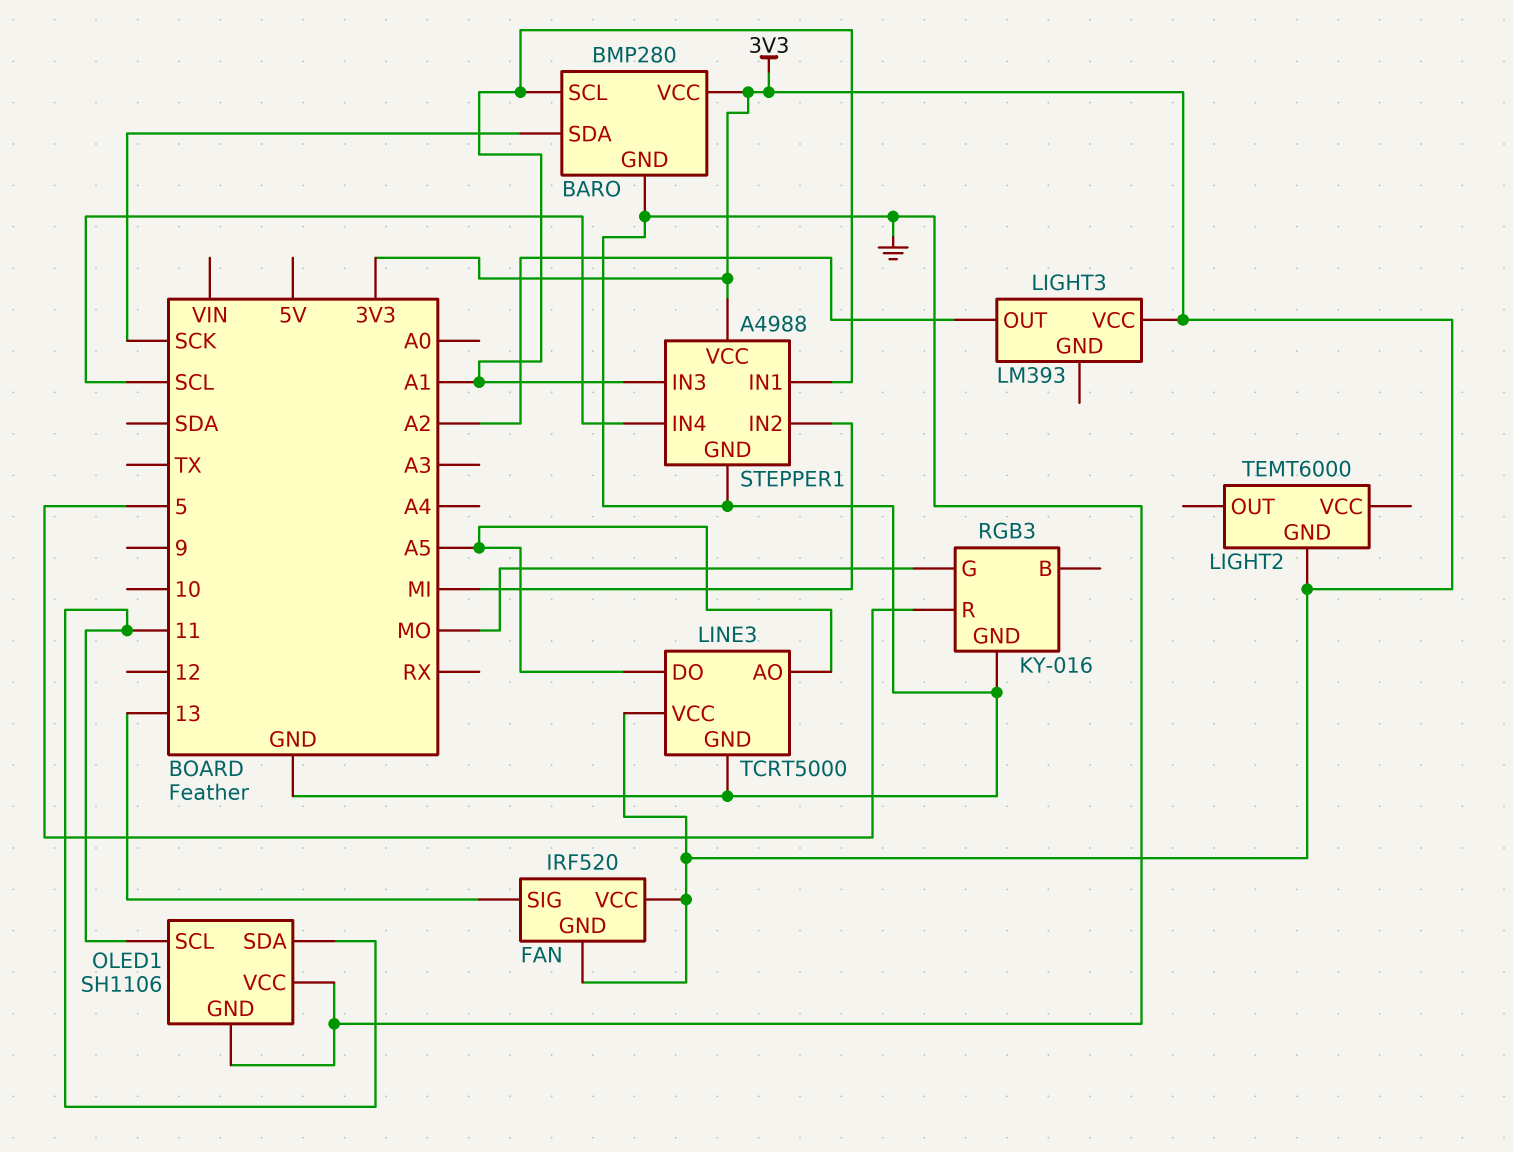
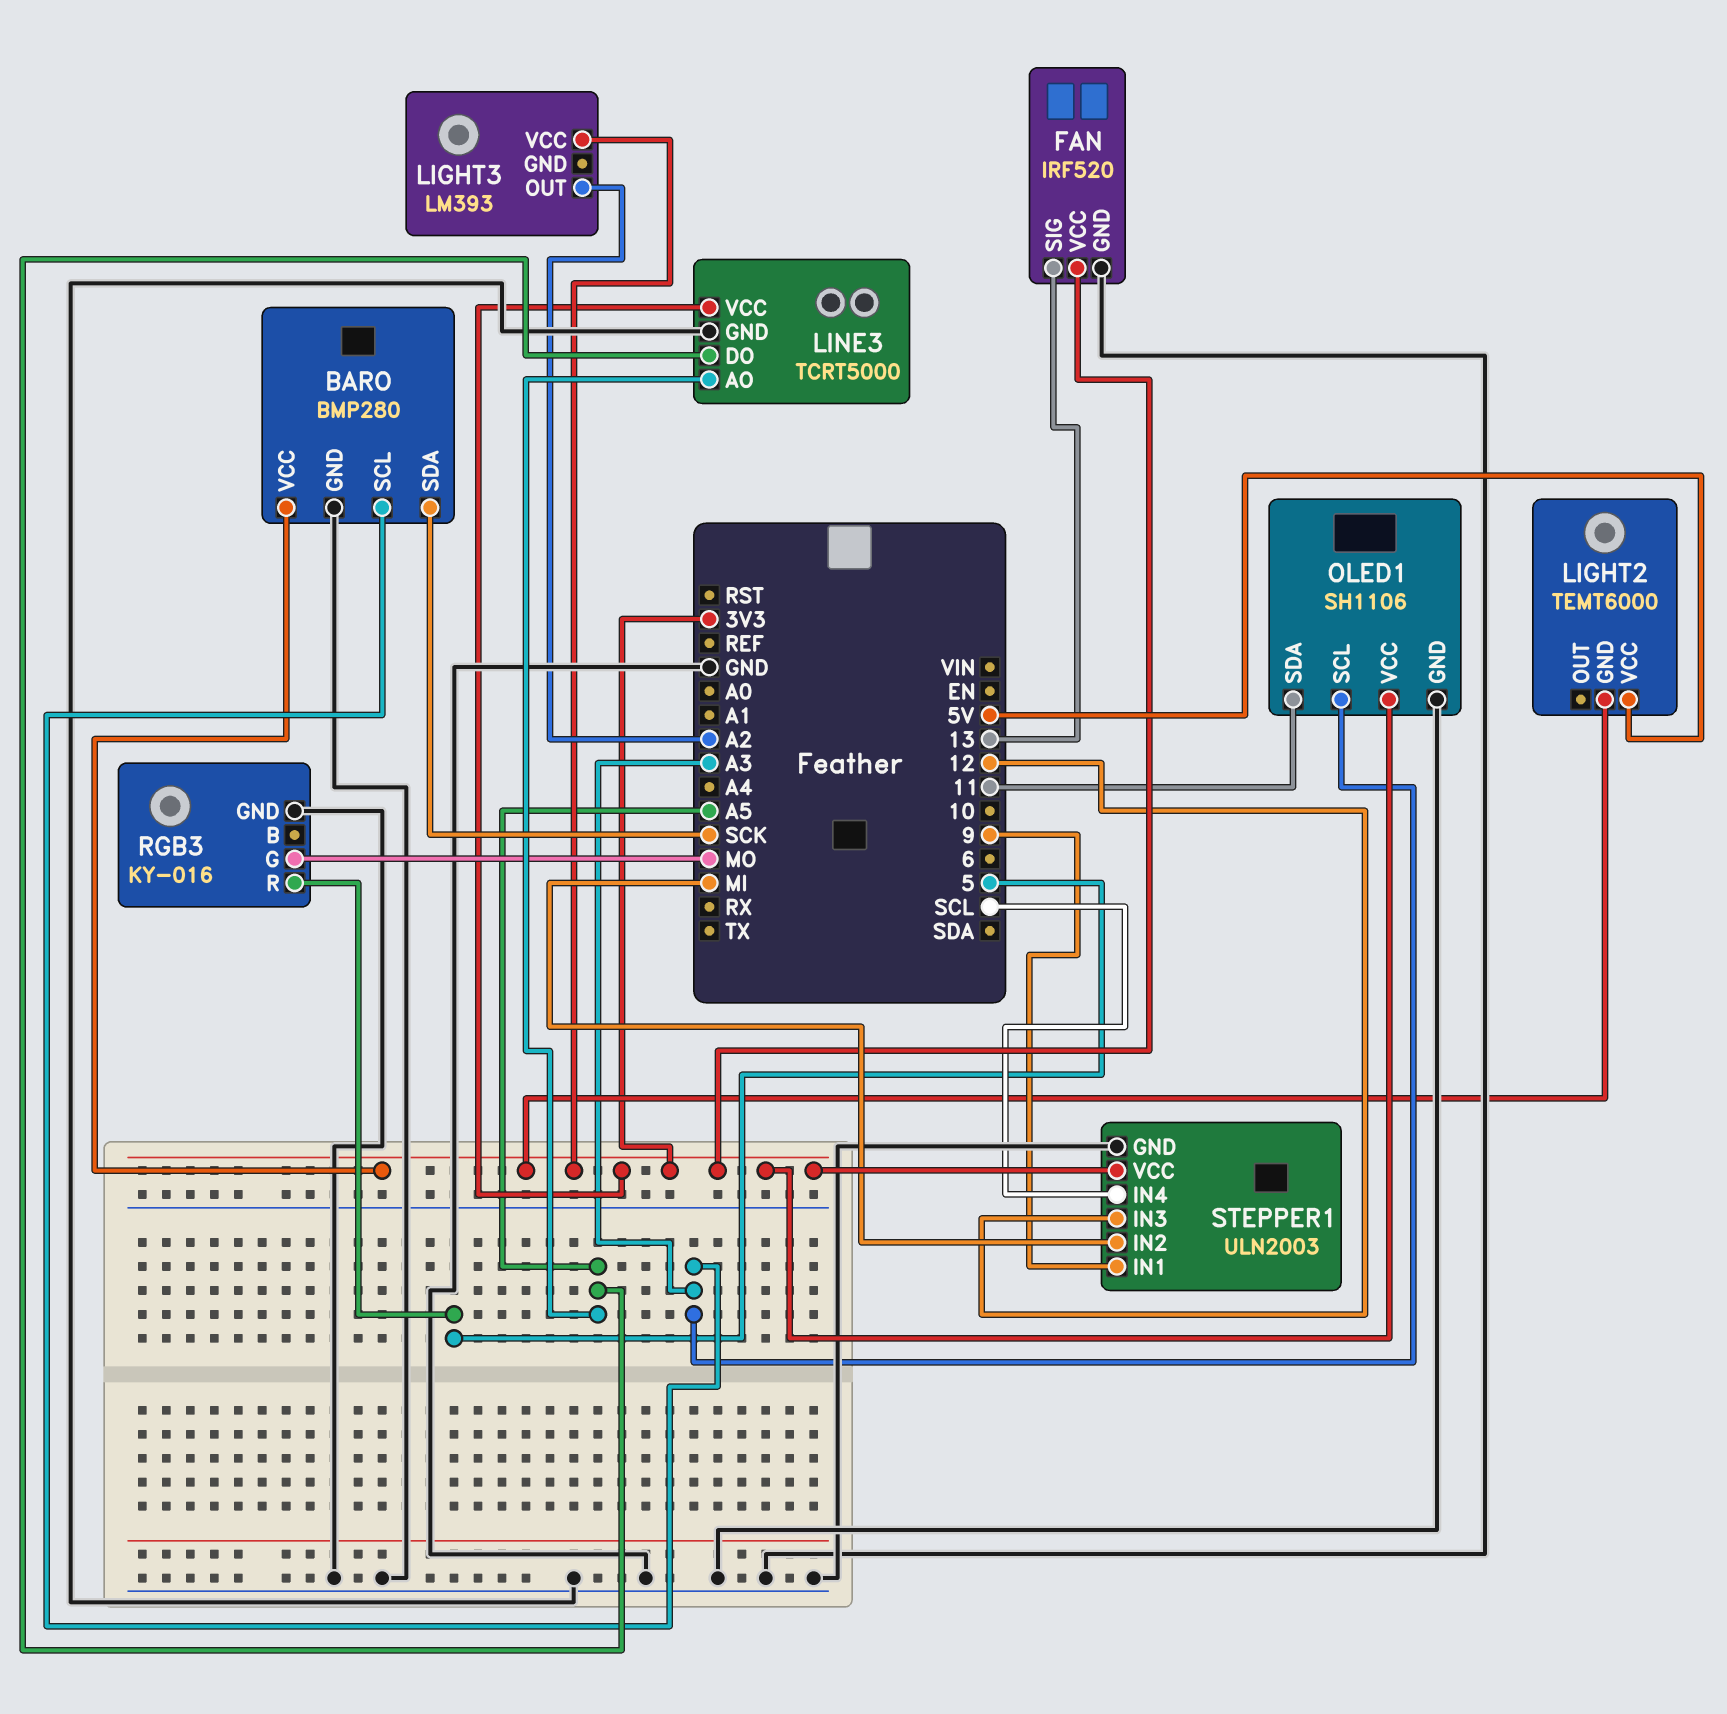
BARO pin SCL: A1 -> A3
FAN pin GND: 3V3 -> GND
LIGHT2 pin VCC: none -> 5V
OLED1 pin SCL: 11 -> A3
OLED1 pin VCC: GND -> 3V3
STEPPER1: A4988 -> ULN2003
STEPPER1 pin IN1: A1 -> 9
STEPPER1 pin IN3: A1 -> 12

